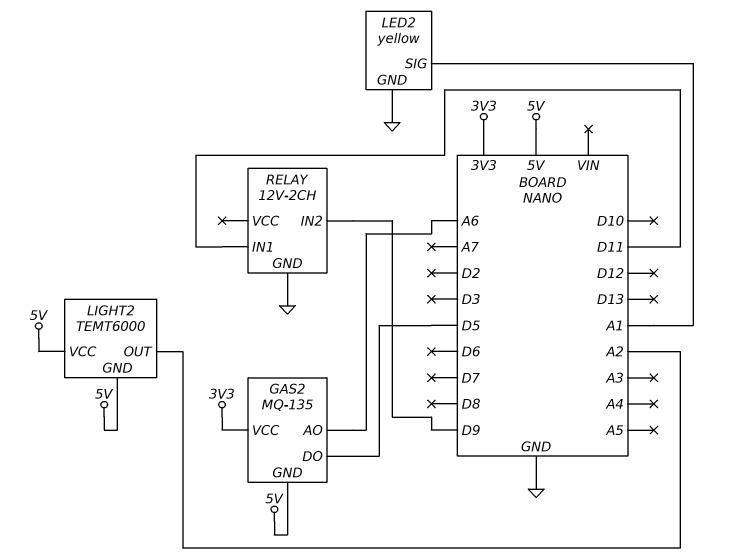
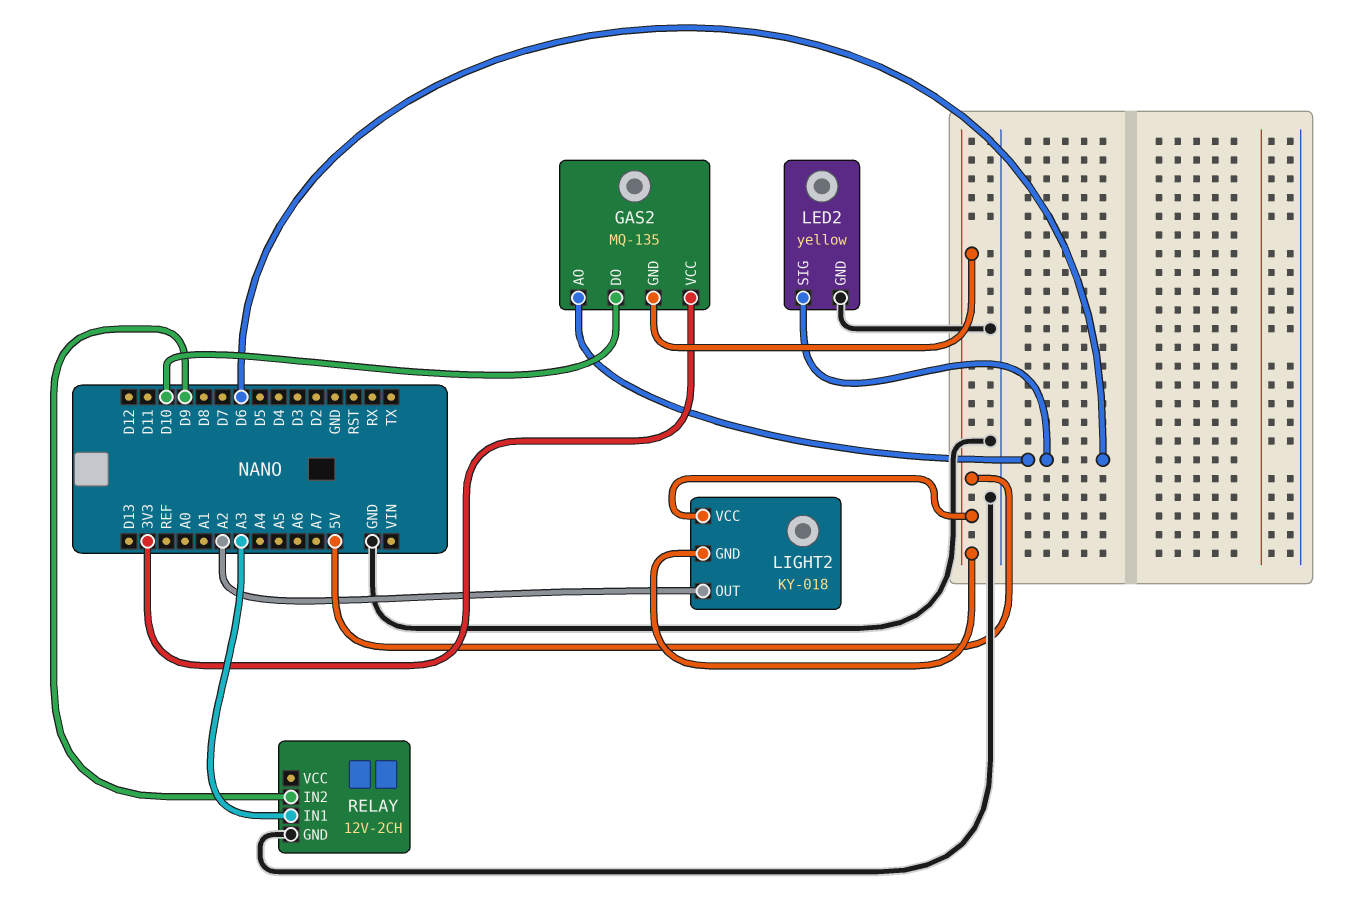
GAS2 pin AO: A6 -> D6
GAS2 pin DO: D5 -> D10
LED2 pin SIG: A1 -> D6
LIGHT2: TEMT6000 -> KY-018
RELAY pin IN1: D11 -> A3

